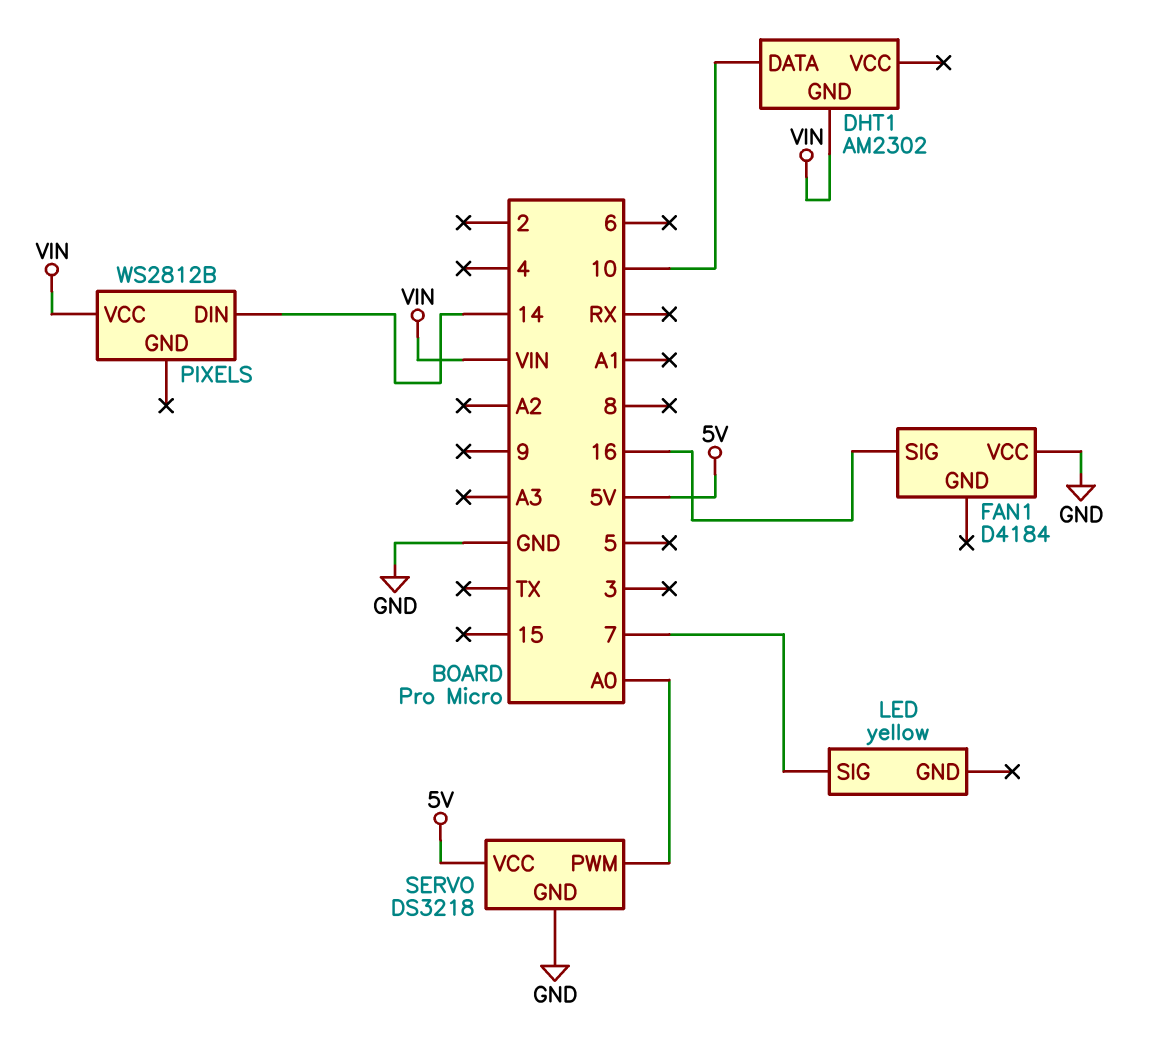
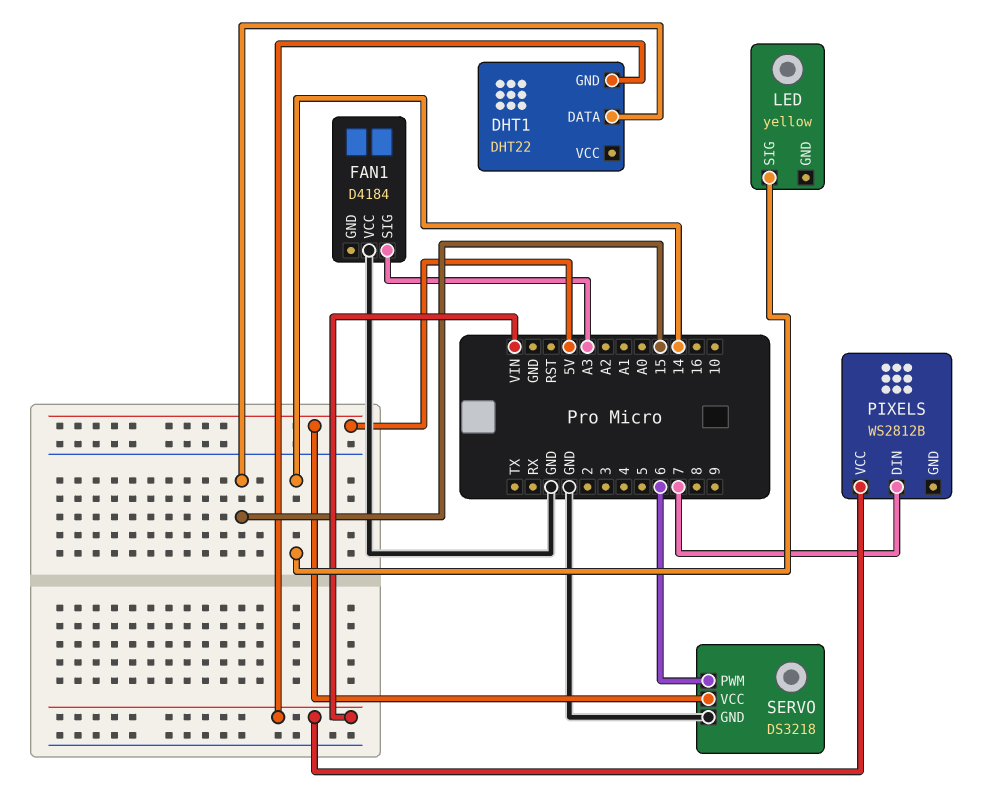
DHT1: AM2302 -> DHT22
DHT1 pin DATA: 10 -> 15
FAN1 pin SIG: 16 -> A3
LED pin SIG: 7 -> 14
PIXELS pin DIN: 14 -> 7
SERVO pin PWM: A0 -> 6

